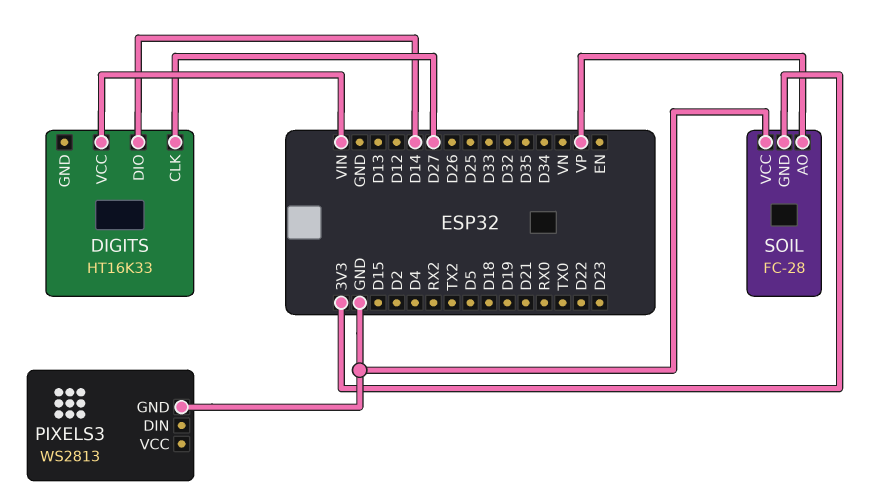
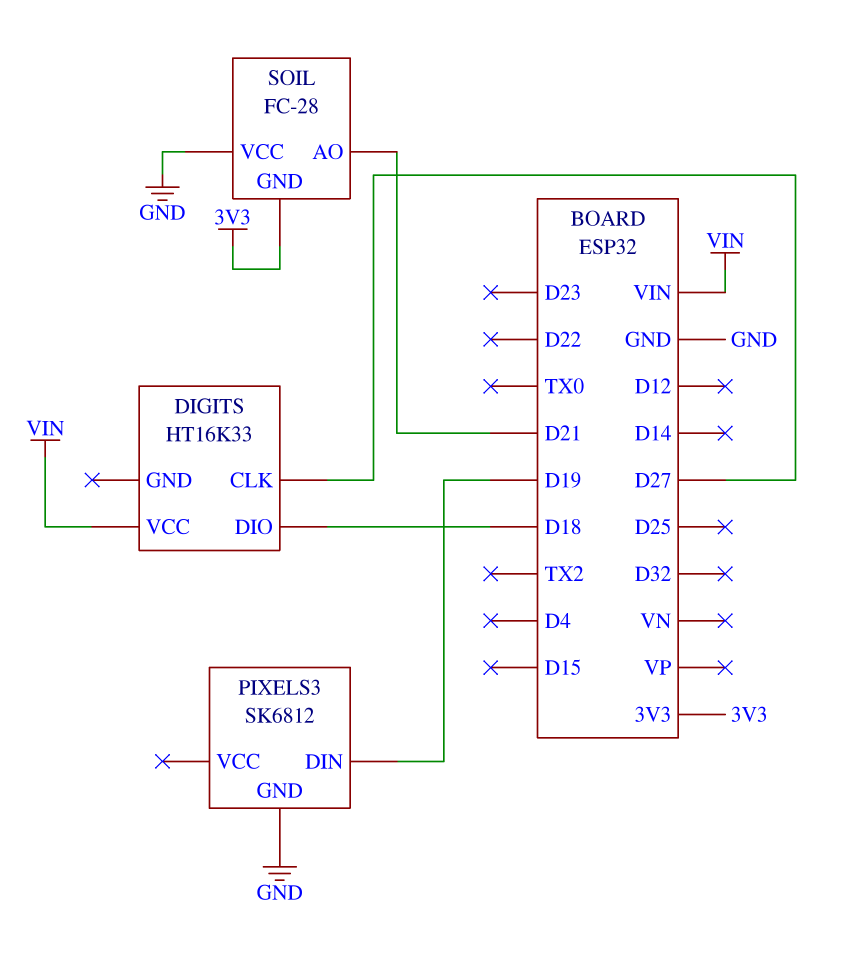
DIGITS pin DIO: D14 -> D18
PIXELS3: WS2813 -> SK6812
PIXELS3 pin DIN: none -> D19
SOIL pin AO: VP -> D21

